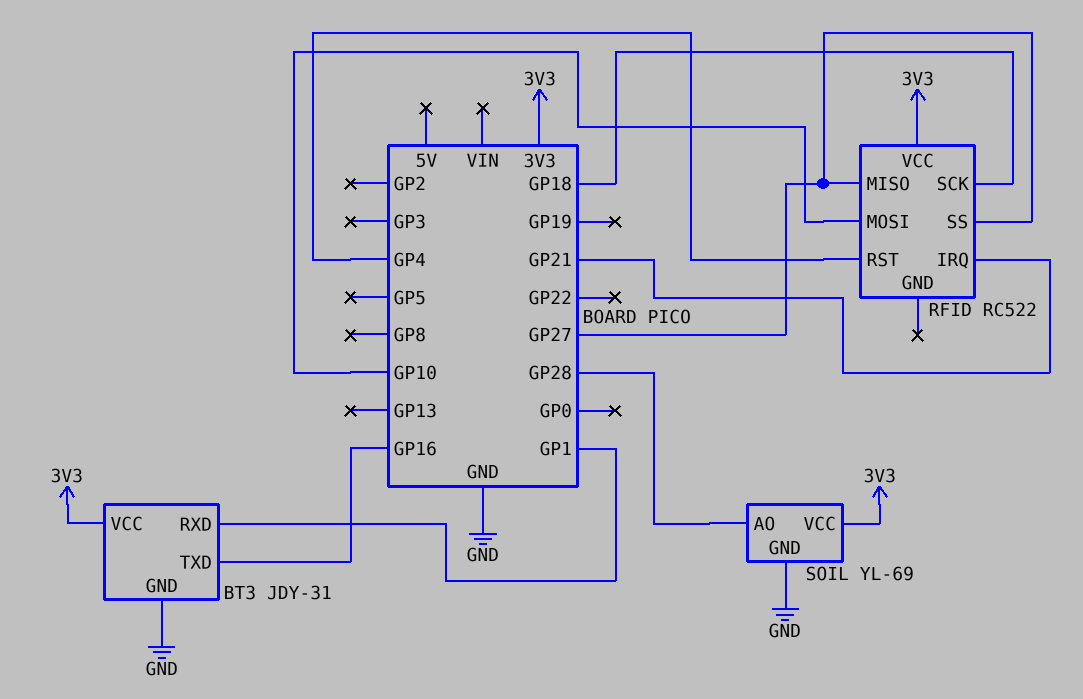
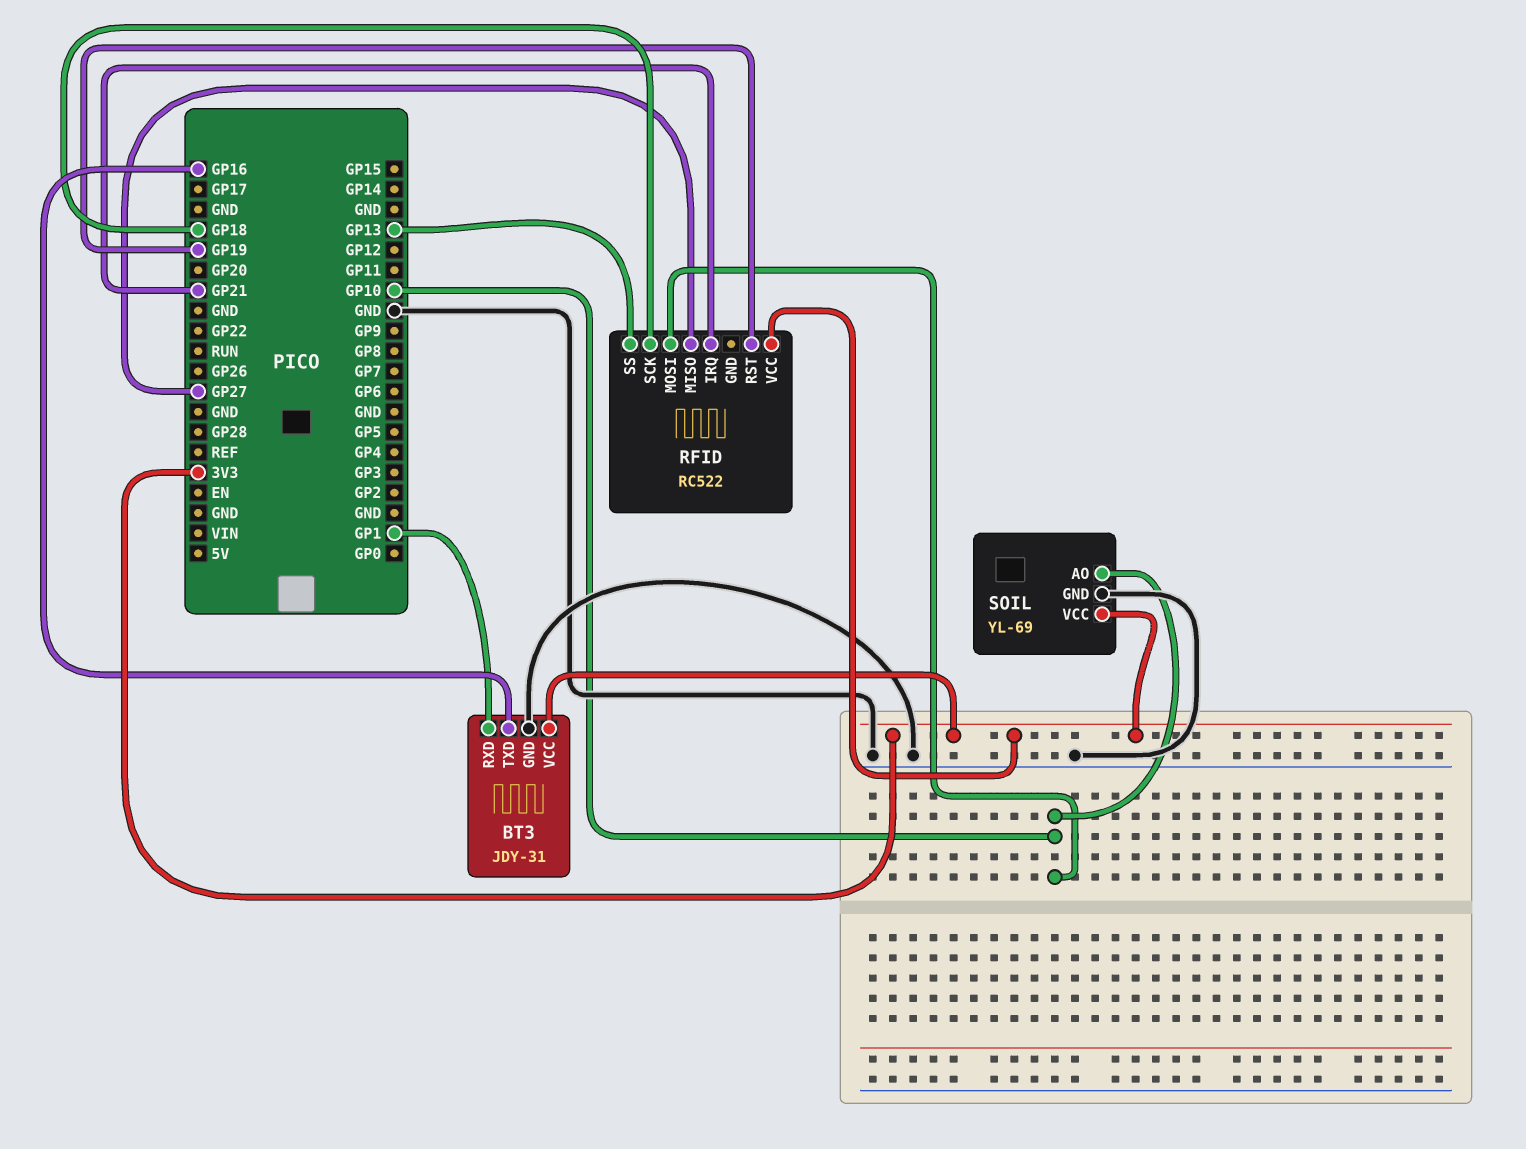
RFID pin RST: GP4 -> GP19
RFID pin SS: GP27 -> GP13
SOIL pin AO: GP28 -> GP10

